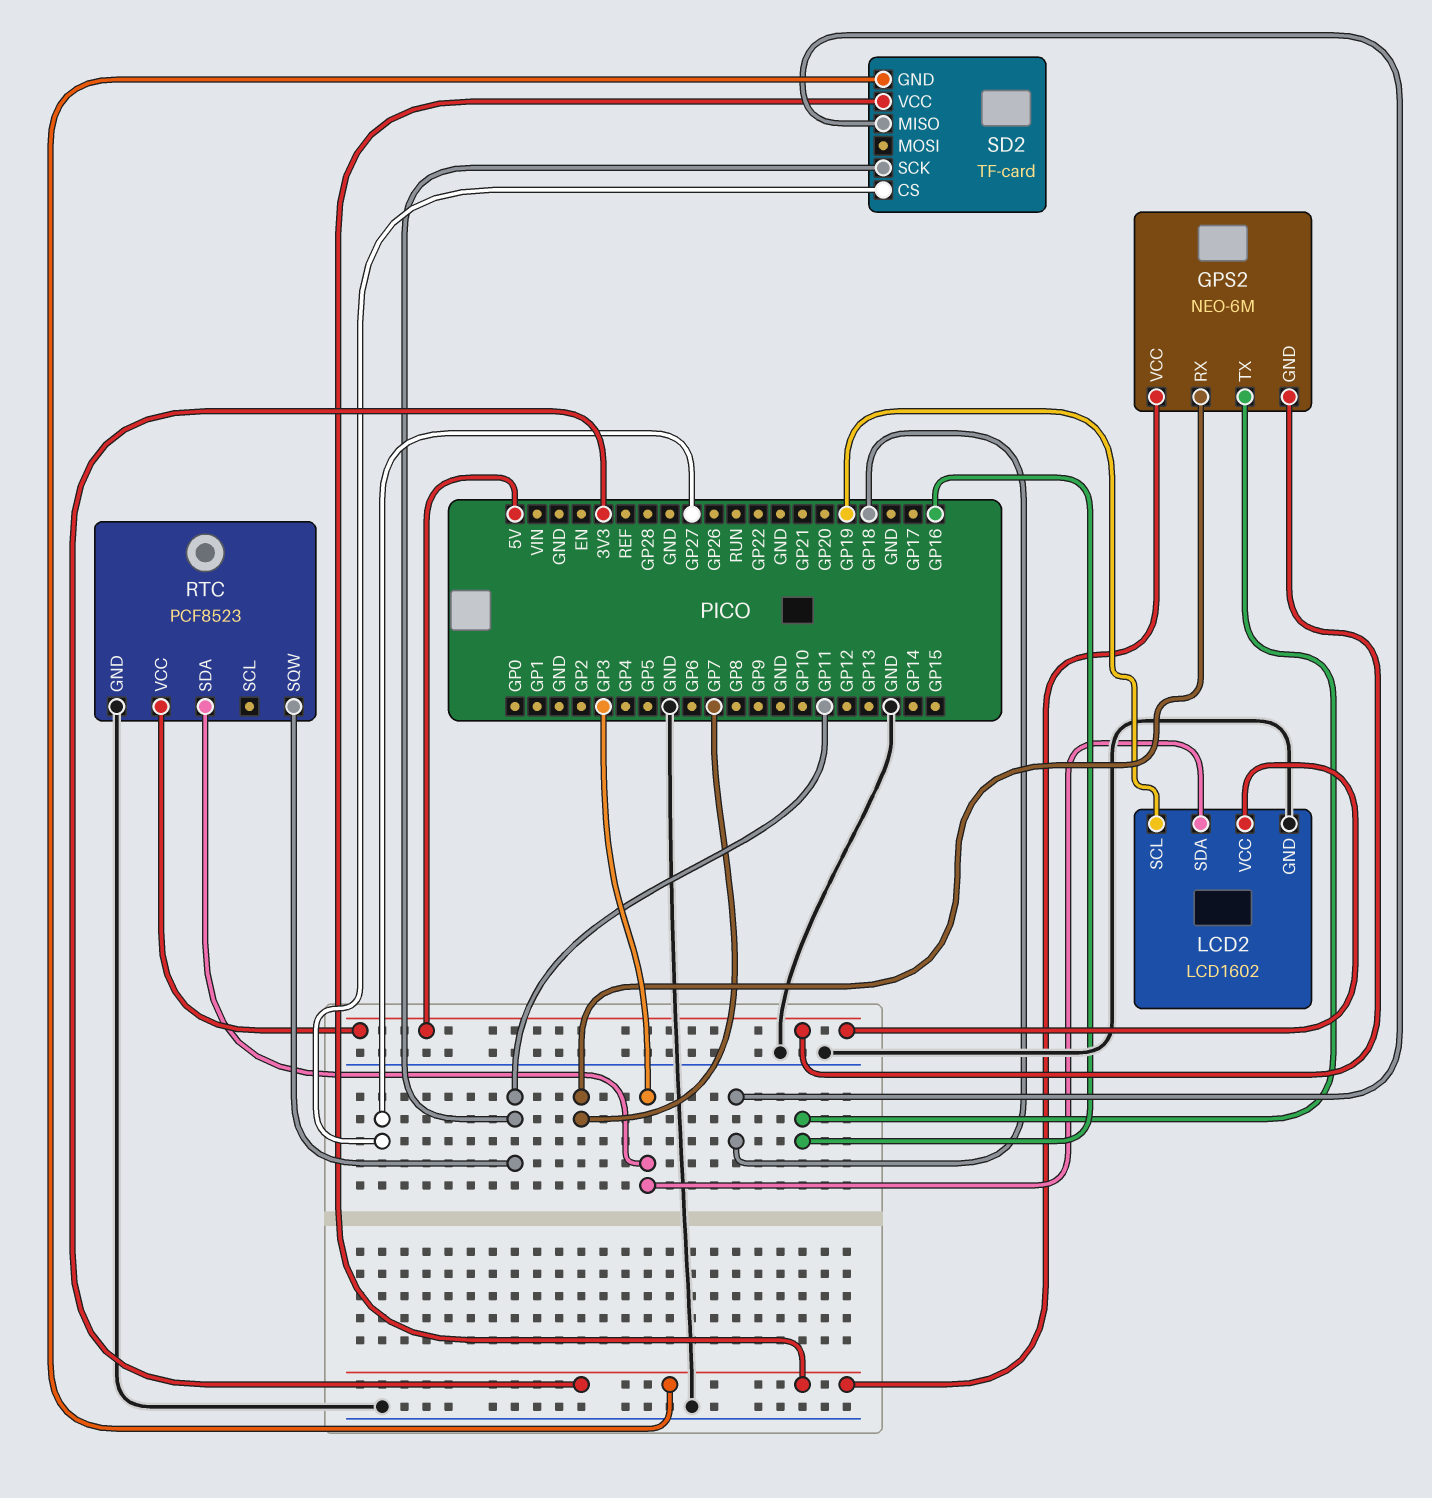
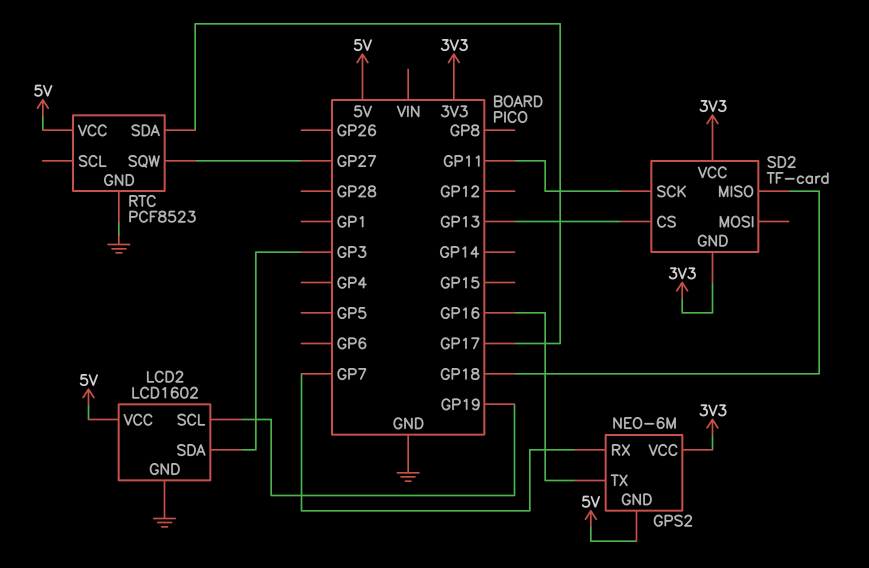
RTC pin SDA: GP3 -> GP17
RTC pin SQW: GP11 -> GP27
SD2 pin CS: GP27 -> GP13

